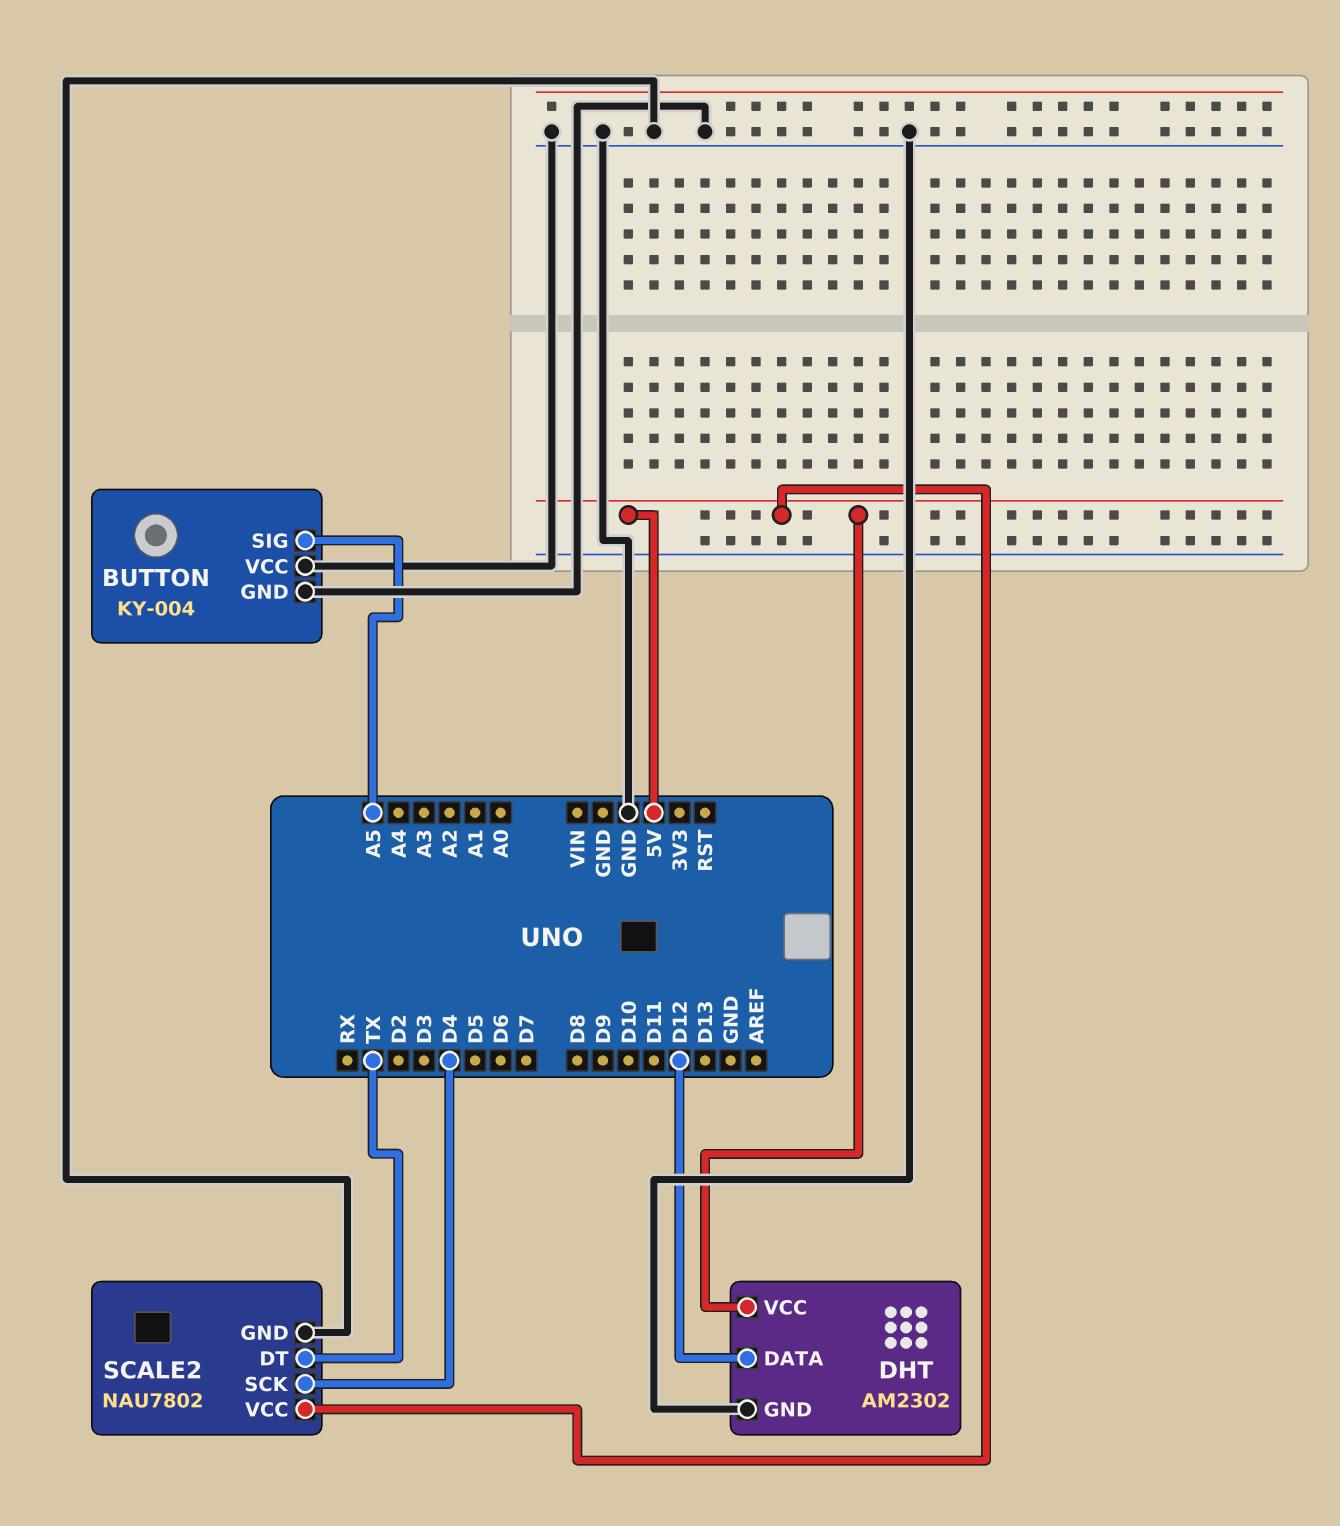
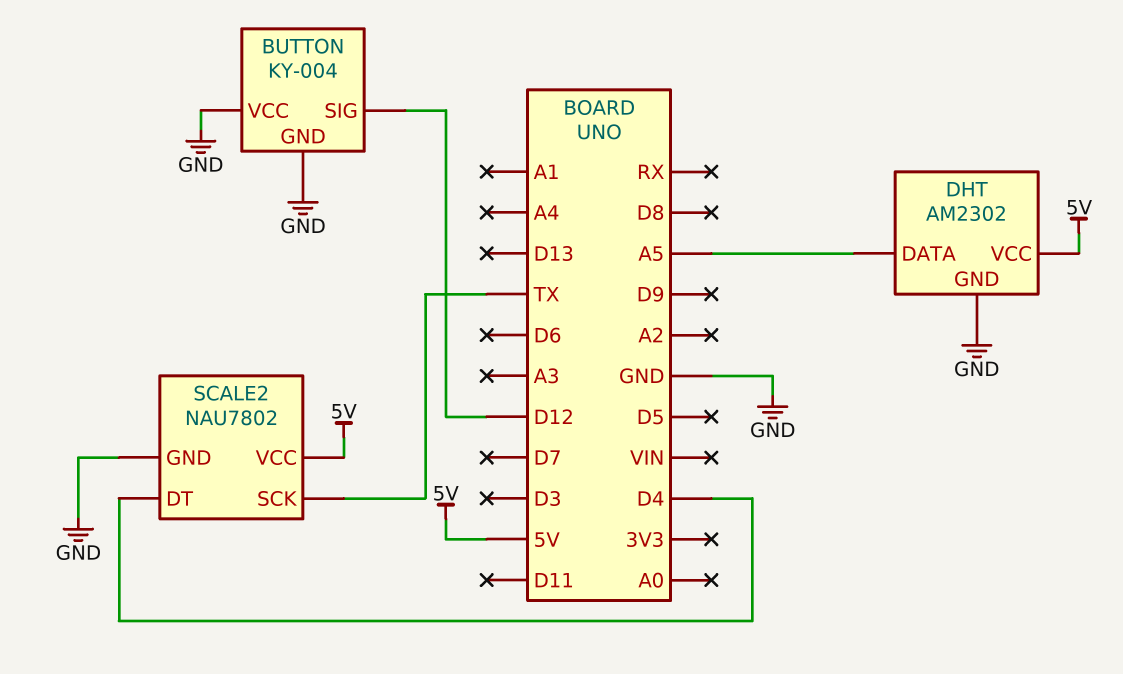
BUTTON pin SIG: A5 -> D12
DHT pin DATA: D12 -> A5
SCALE2 pin DT: TX -> D4
SCALE2 pin SCK: D4 -> TX

